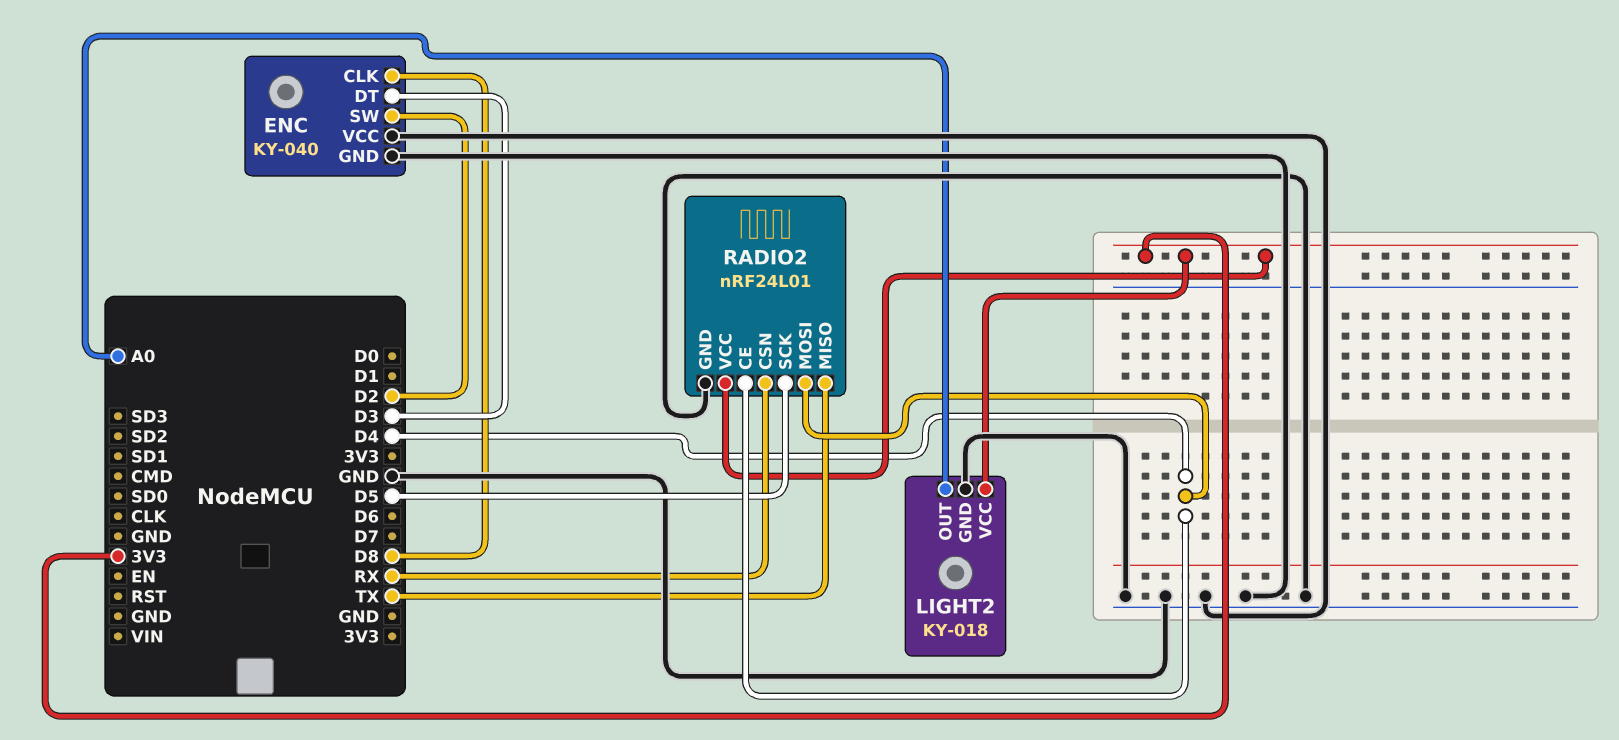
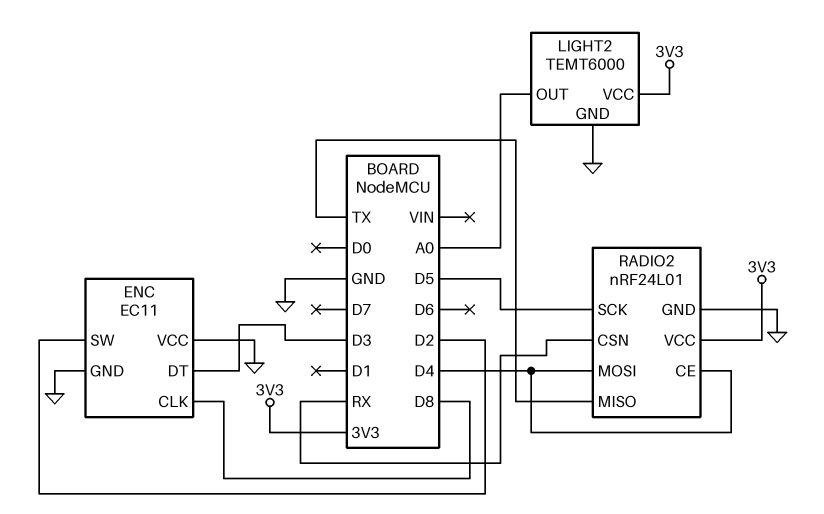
ENC: KY-040 -> EC11
LIGHT2: KY-018 -> TEMT6000

